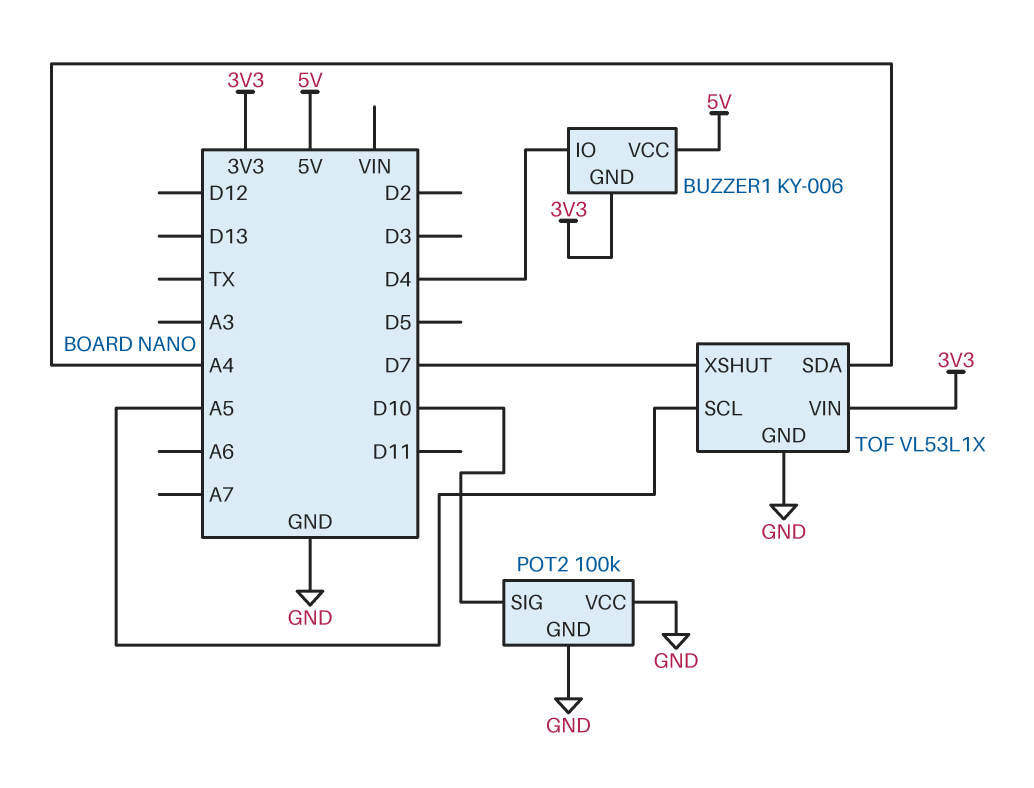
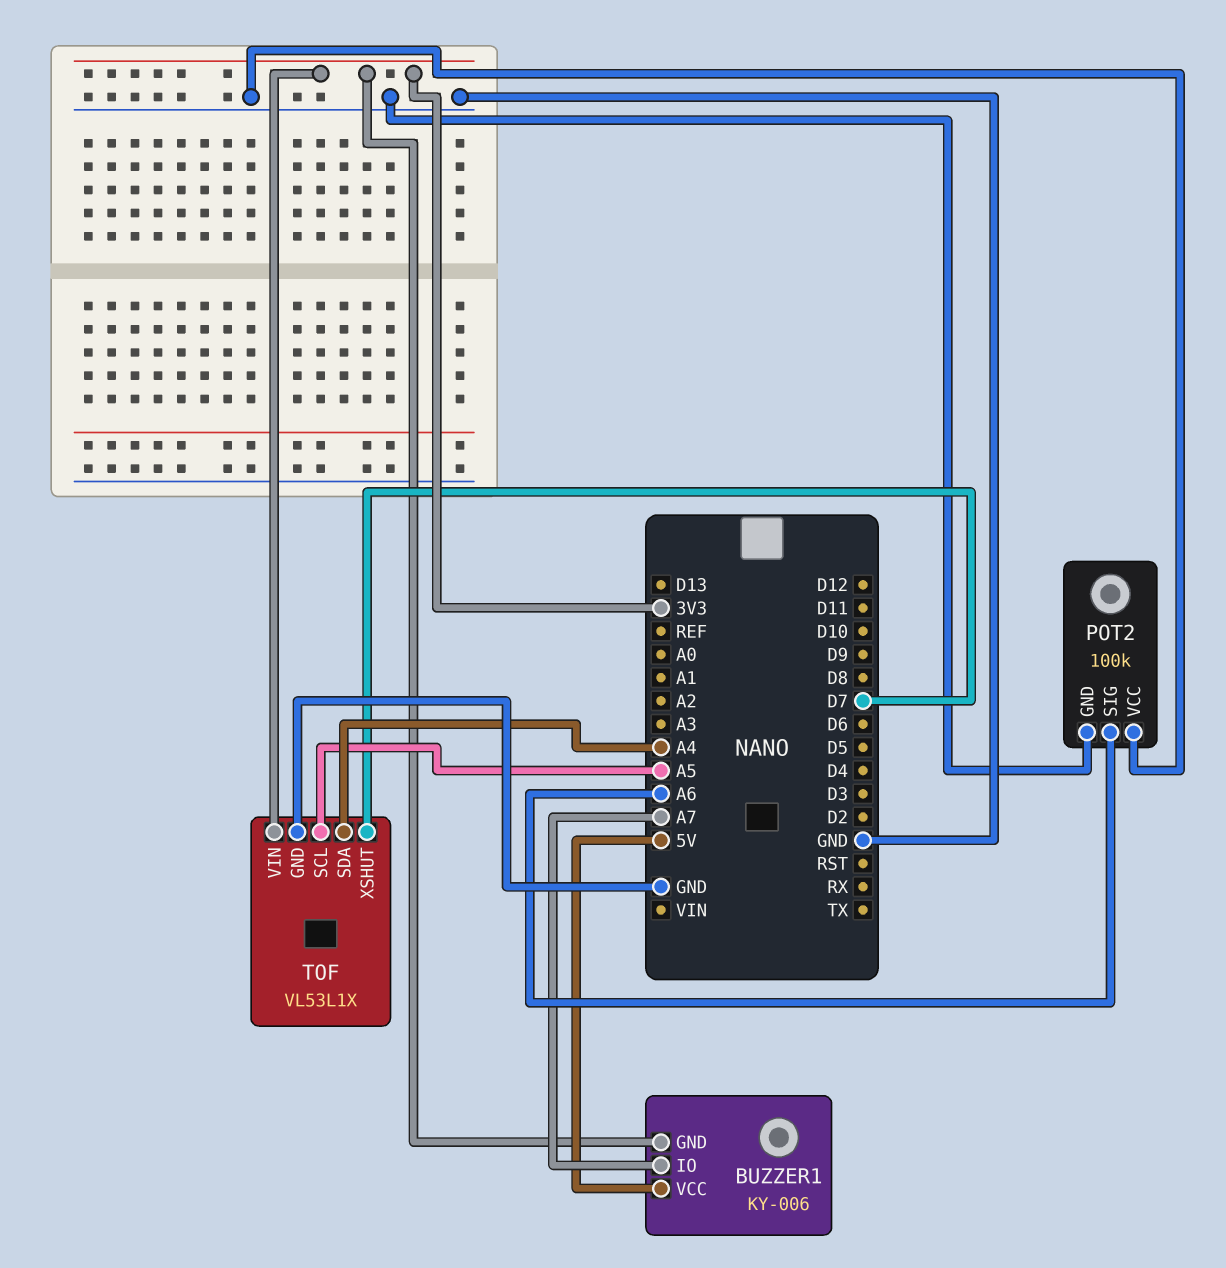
BUZZER1 pin IO: D4 -> A7
POT2 pin SIG: D10 -> A6

